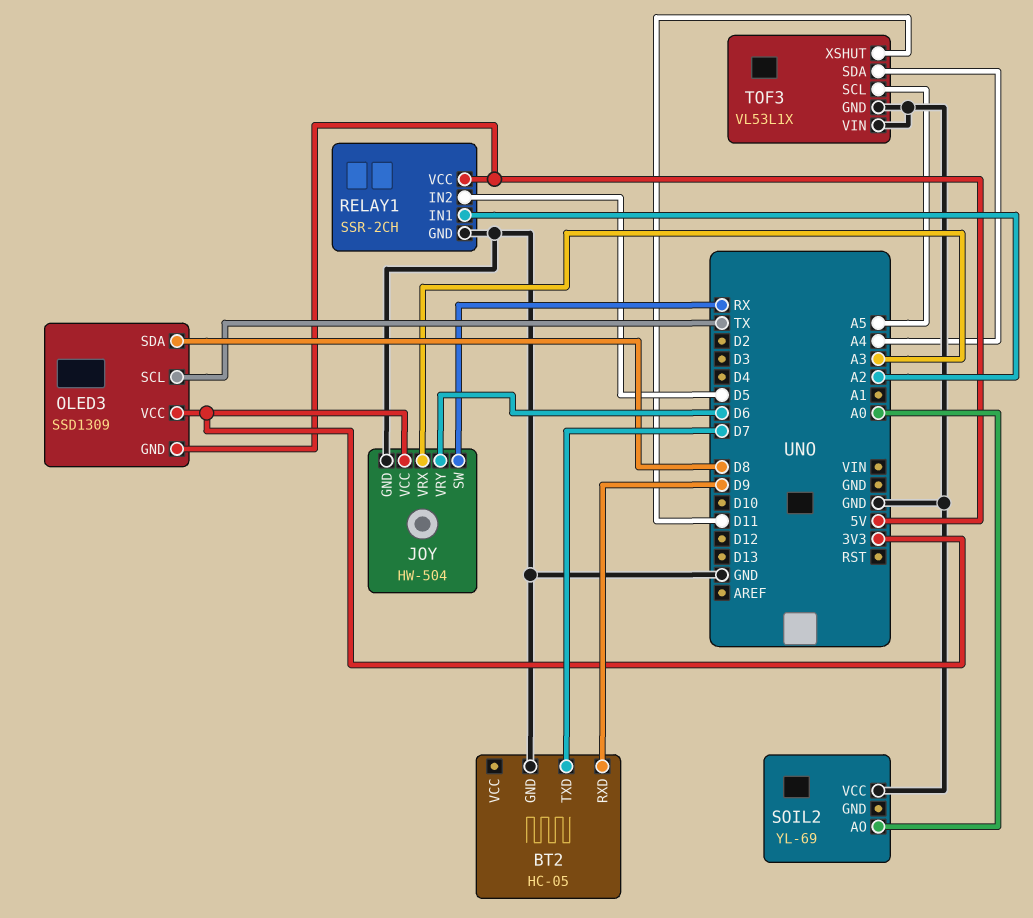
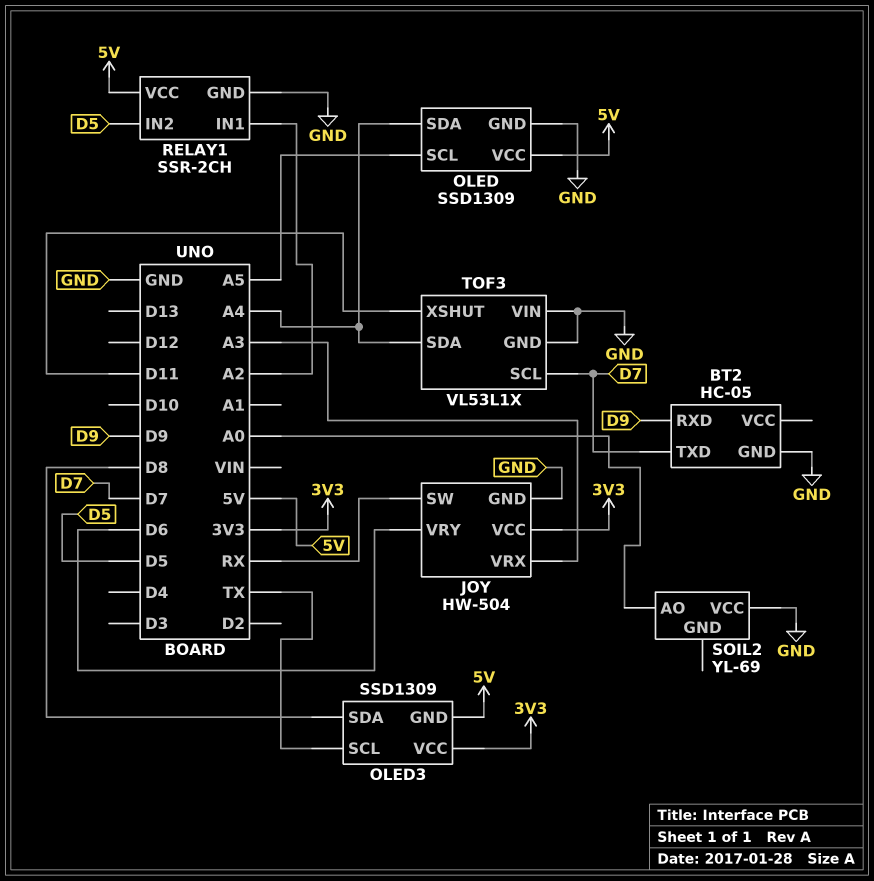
OLED: none -> SSD1309
OLED pin GND: none -> GND
OLED pin SCL: none -> A5
OLED pin SDA: none -> A4
OLED pin VCC: none -> 5V
TOF3 pin SCL: A5 -> D7

